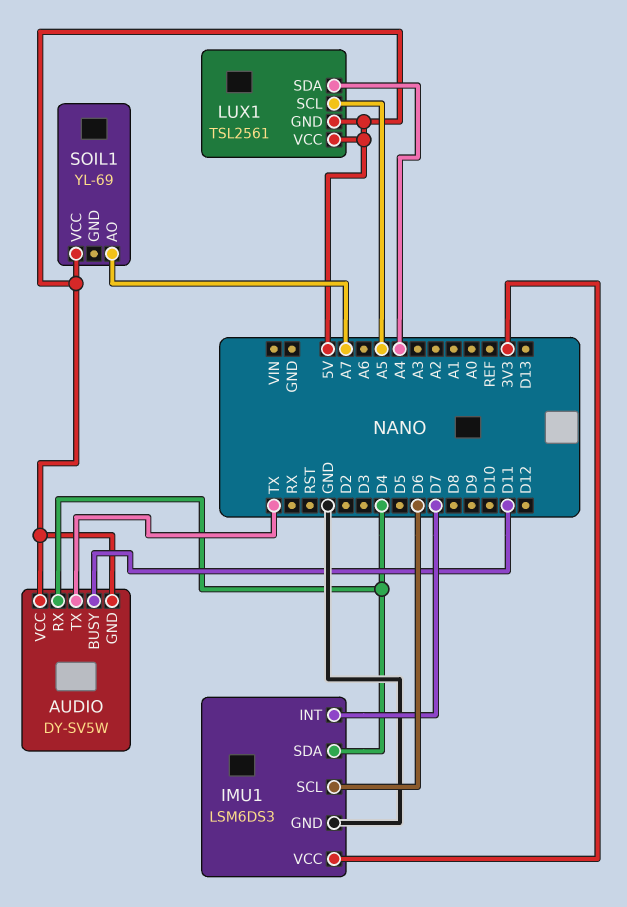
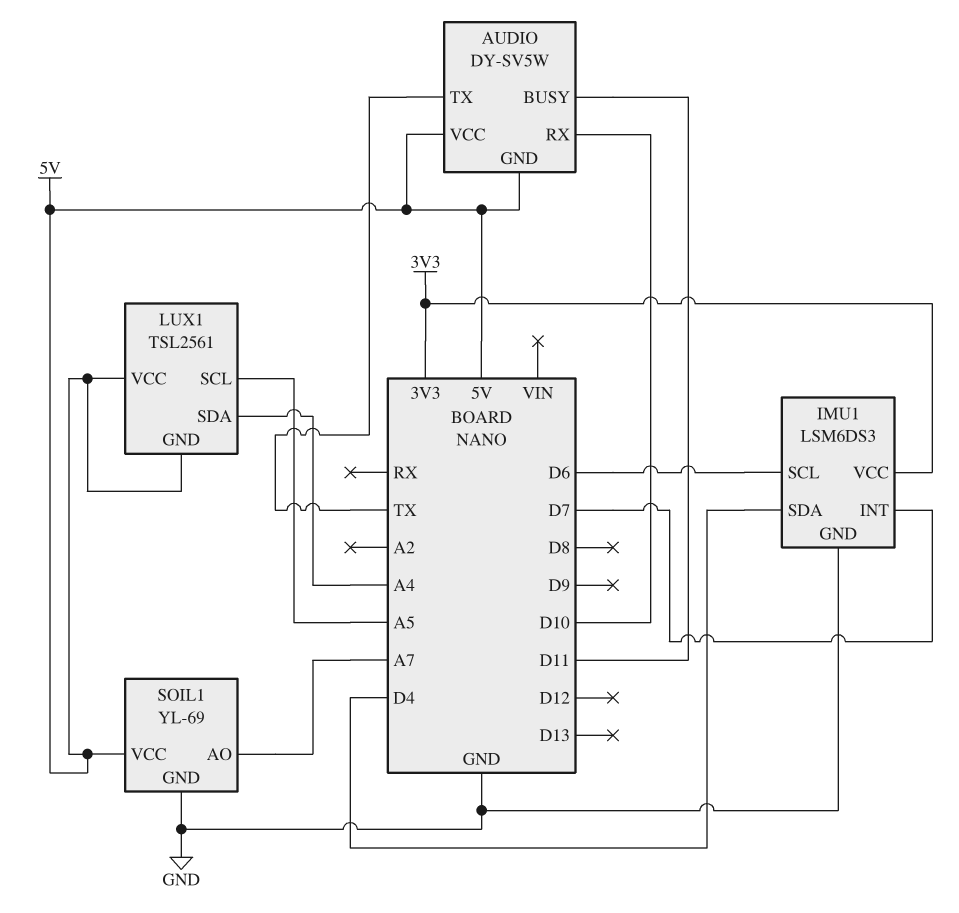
AUDIO pin RX: D4 -> D10
SOIL1 pin GND: none -> GND

